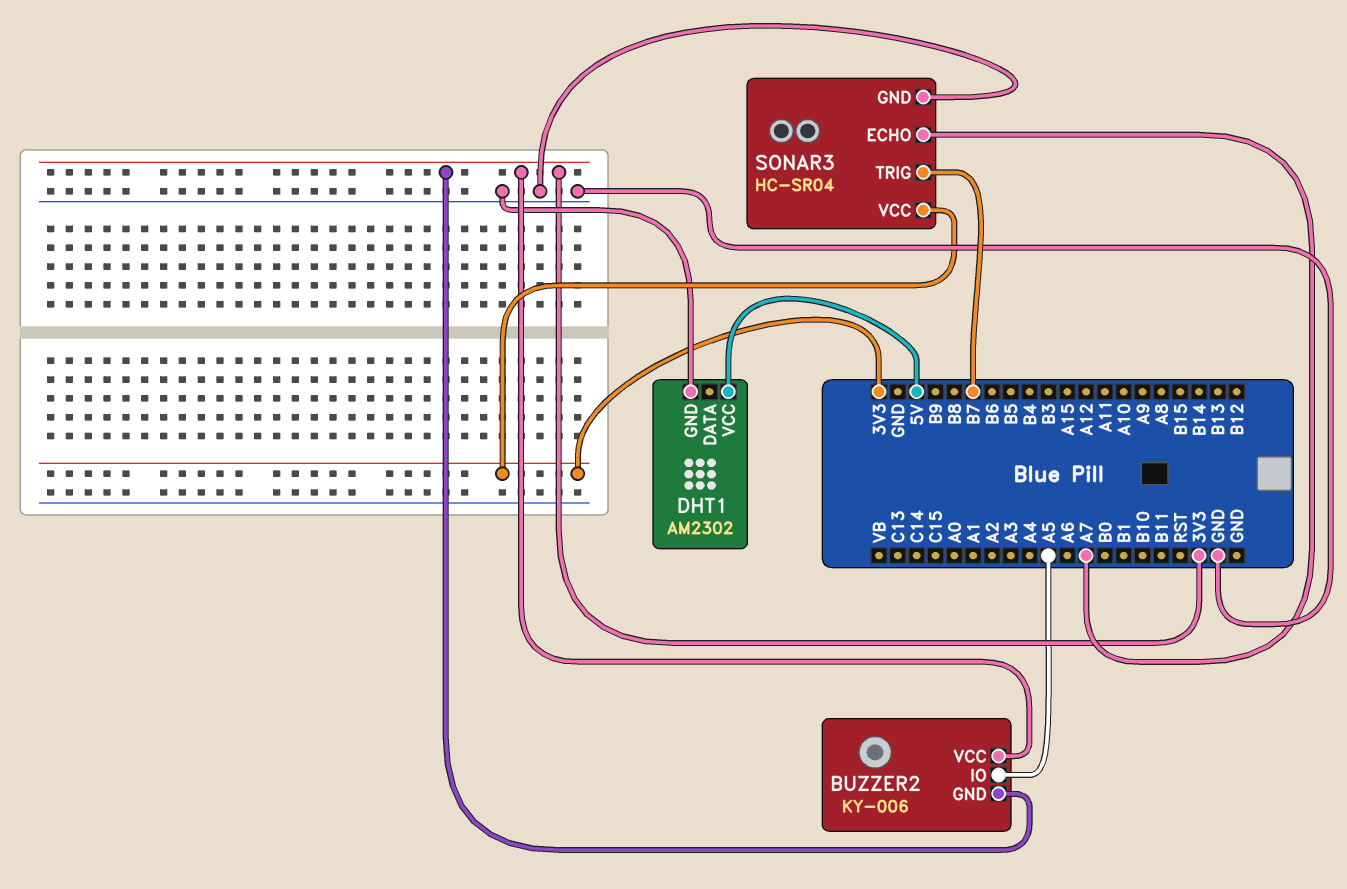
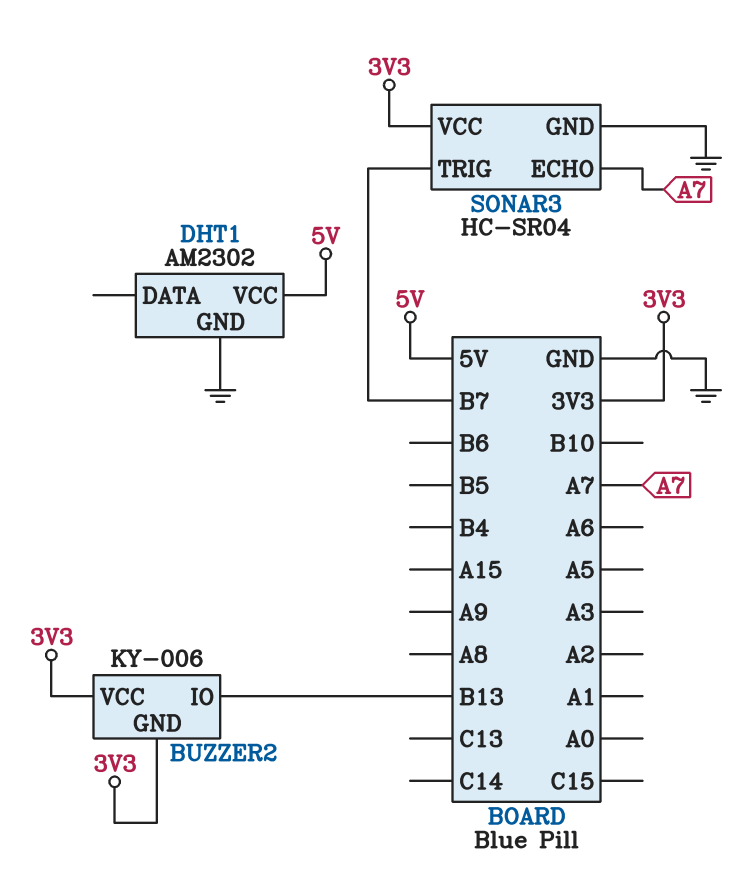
BUZZER2 pin IO: A5 -> B13

